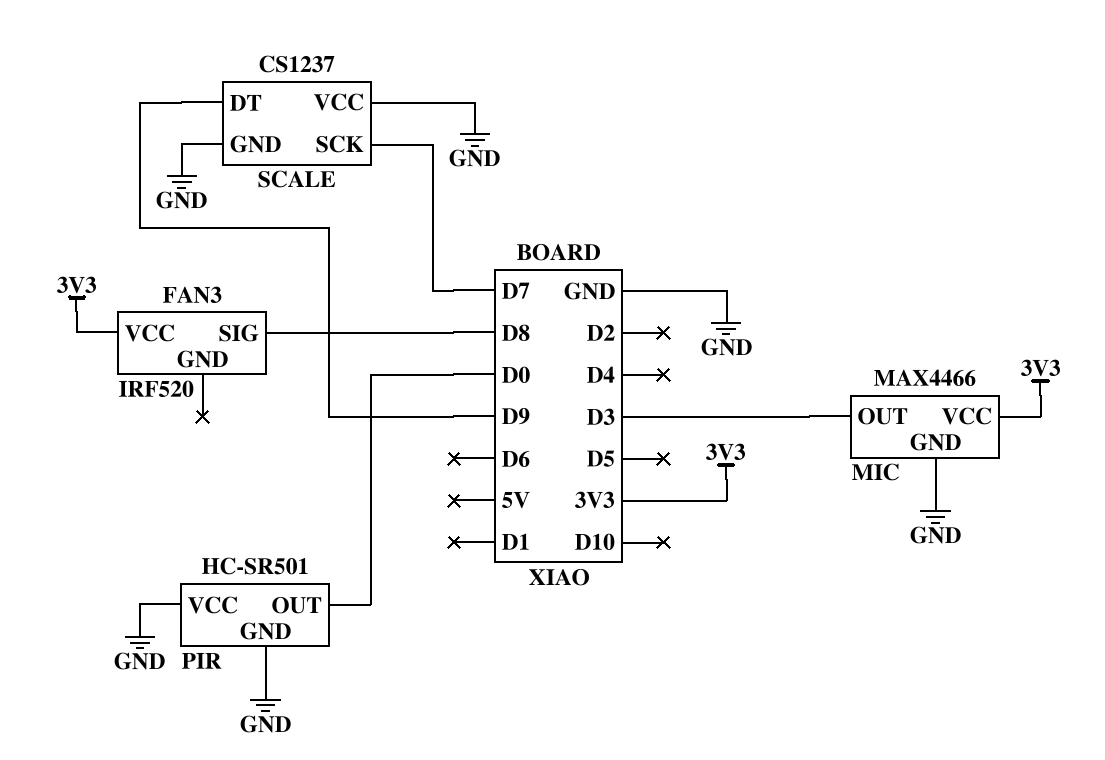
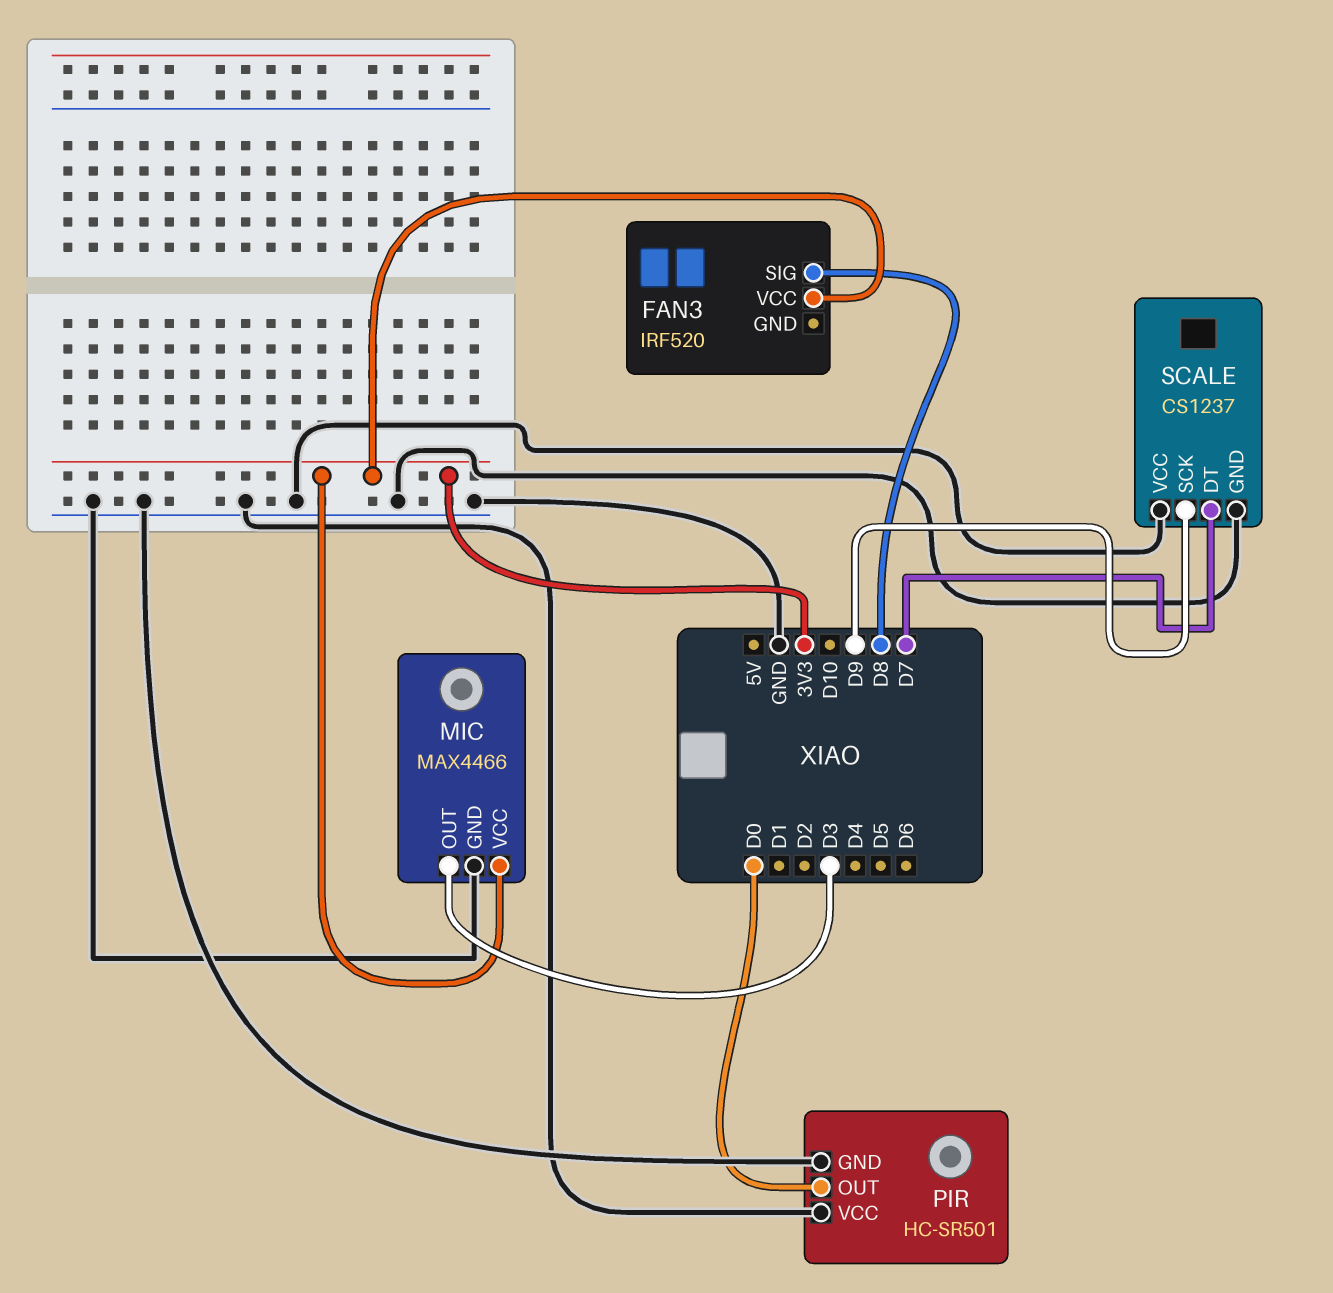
SCALE pin DT: D9 -> D7
SCALE pin SCK: D7 -> D9

